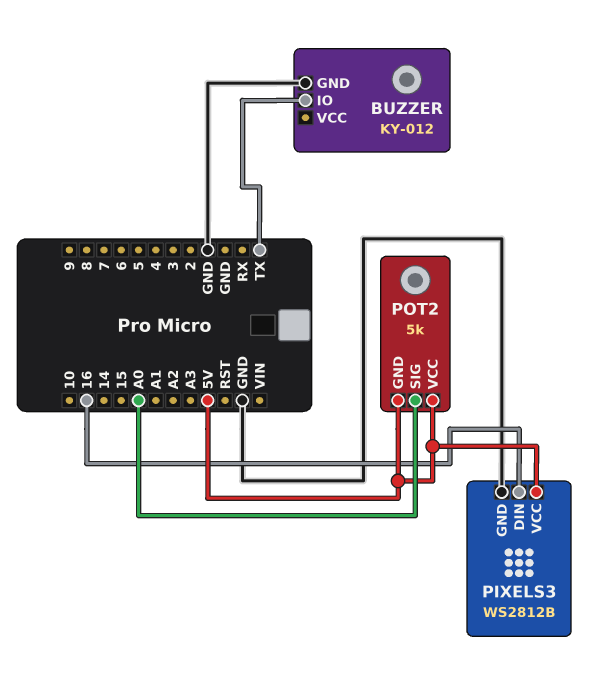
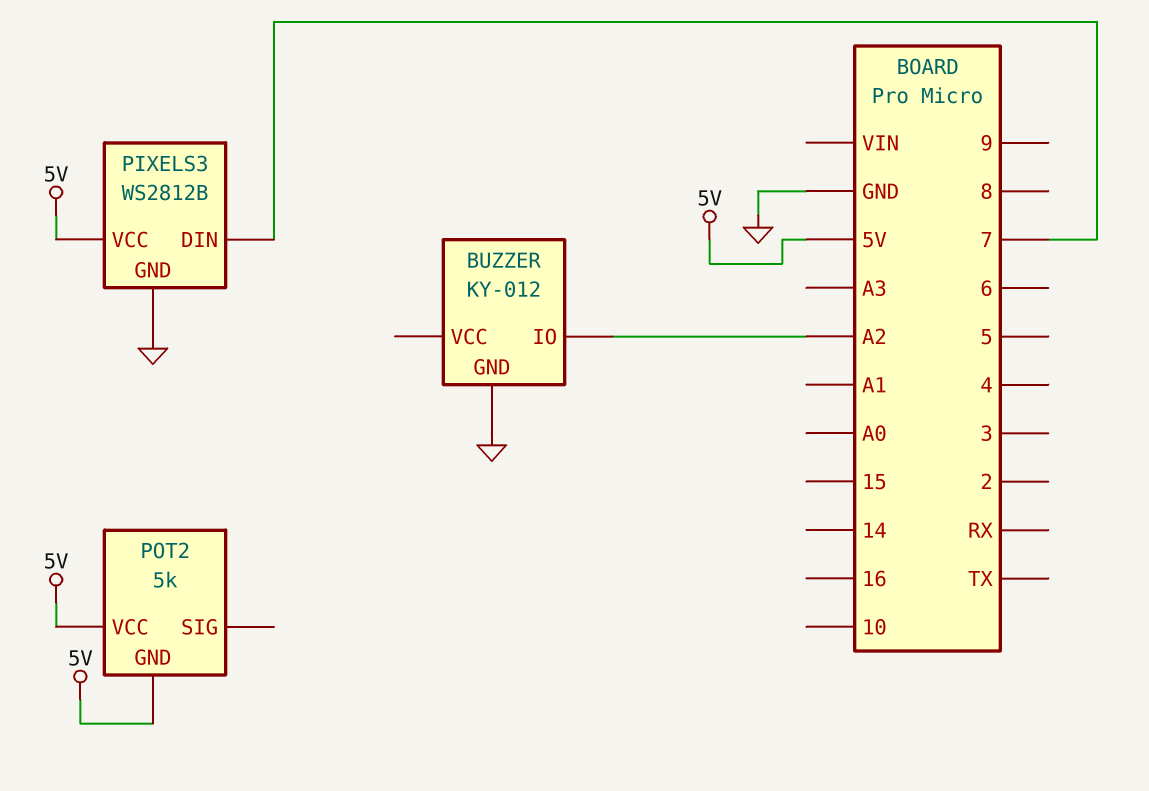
BUZZER pin IO: TX -> A2
PIXELS3 pin DIN: 16 -> 7
POT2 pin SIG: A0 -> none

